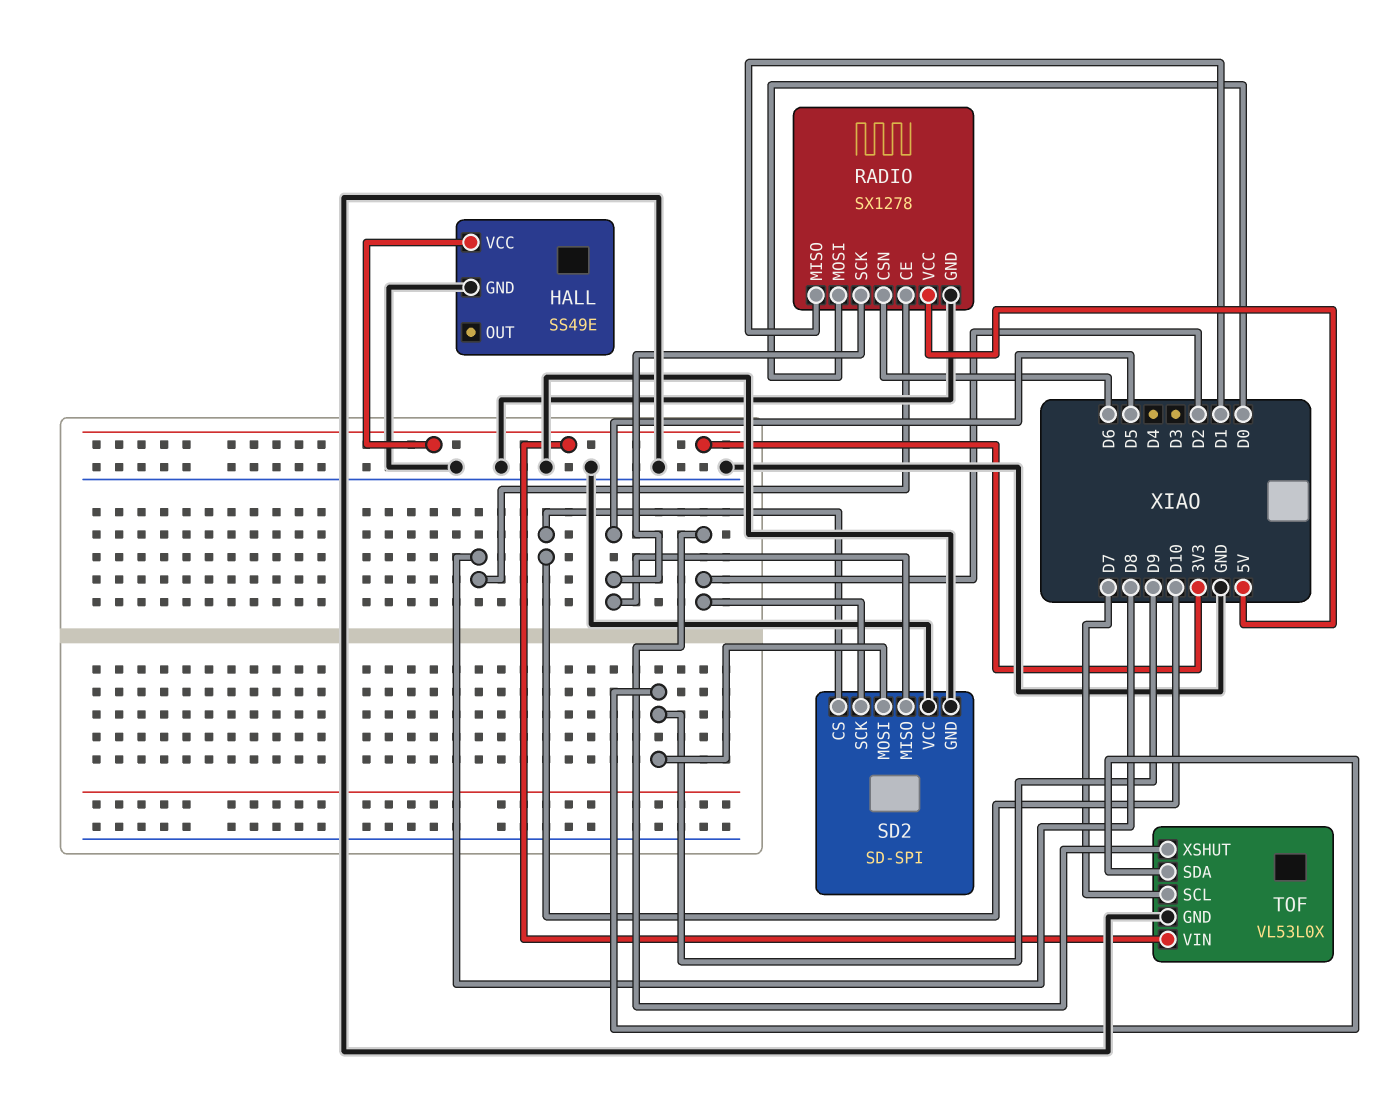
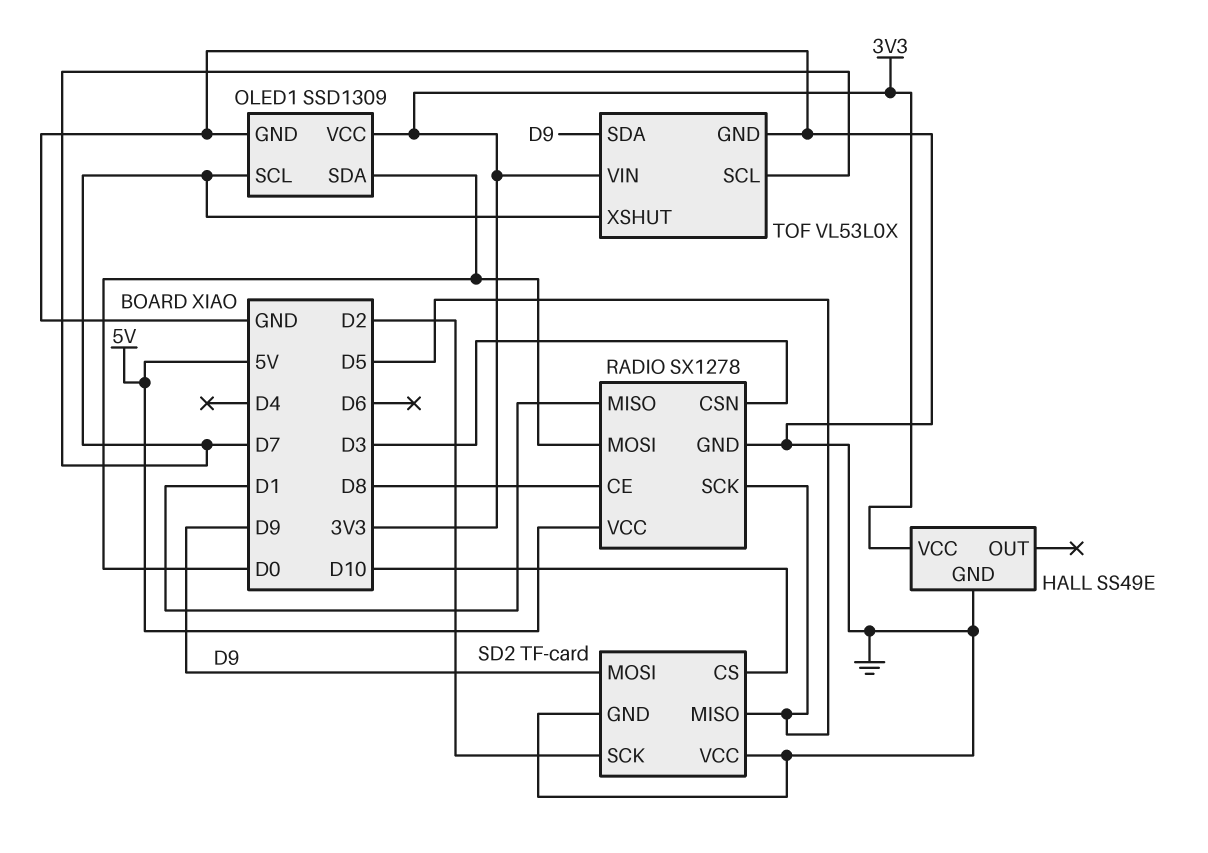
OLED1: none -> SSD1309
OLED1 pin GND: none -> GND
OLED1 pin SCL: none -> D7
OLED1 pin SDA: none -> D0
OLED1 pin VCC: none -> 3V3
RADIO pin CSN: D6 -> D3
SD2: SD-SPI -> TF-card
TOF pin XSHUT: D2 -> D7

